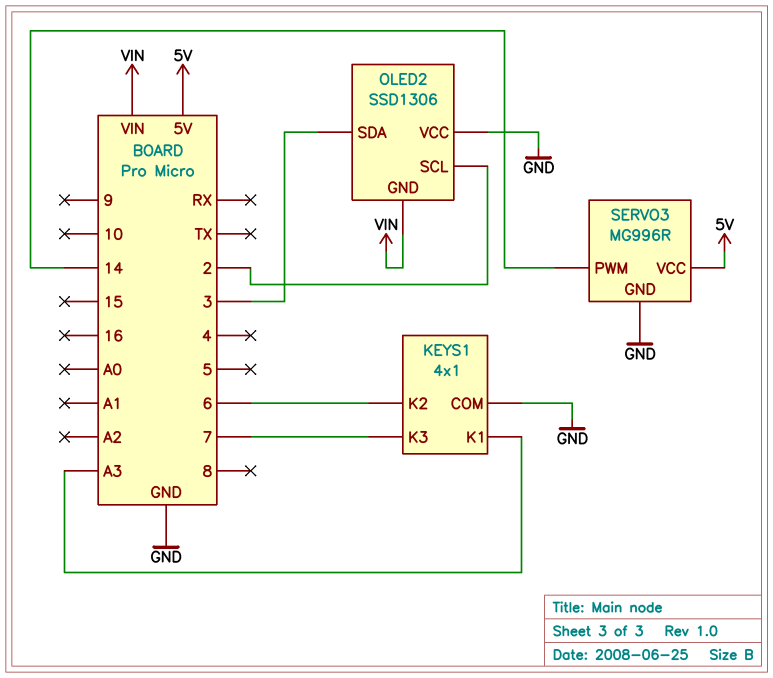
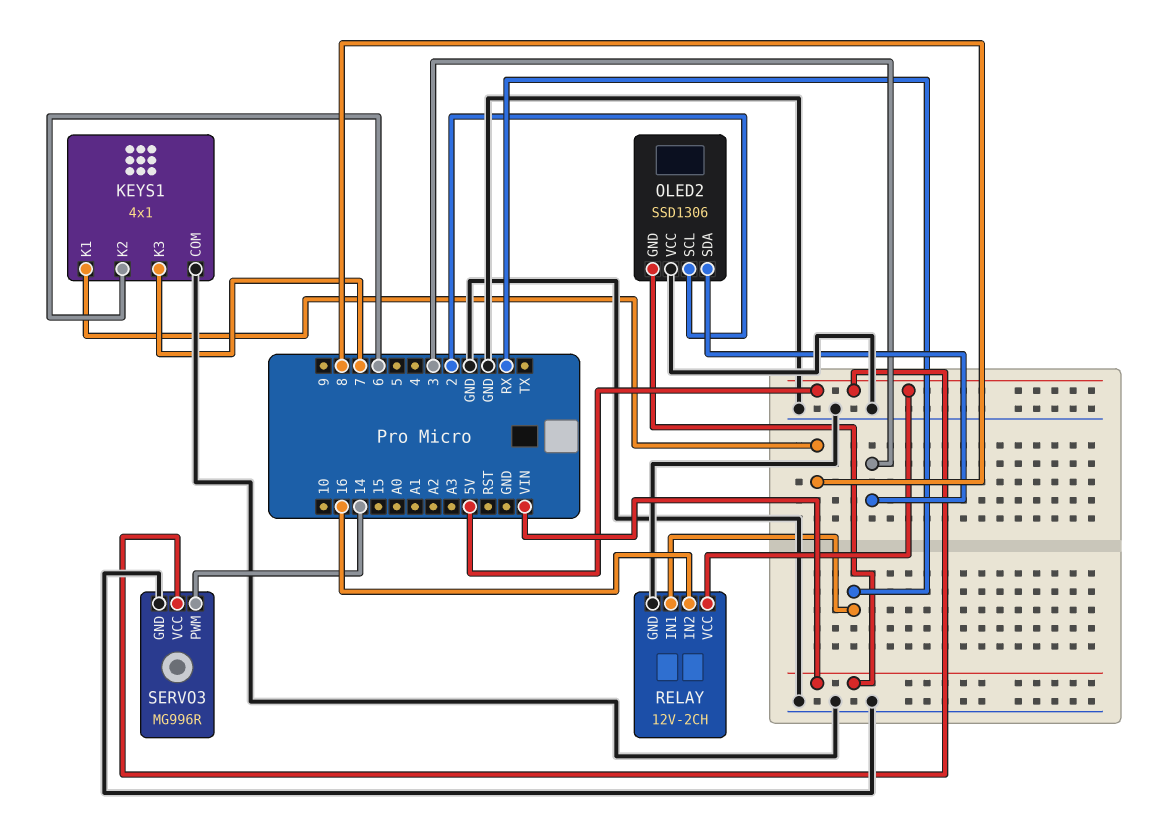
KEYS1 pin K1: A3 -> 8
RELAY: none -> 12V-2CH
RELAY pin GND: none -> GND
RELAY pin IN1: none -> RX
RELAY pin IN2: none -> 16
RELAY pin VCC: none -> 5V

